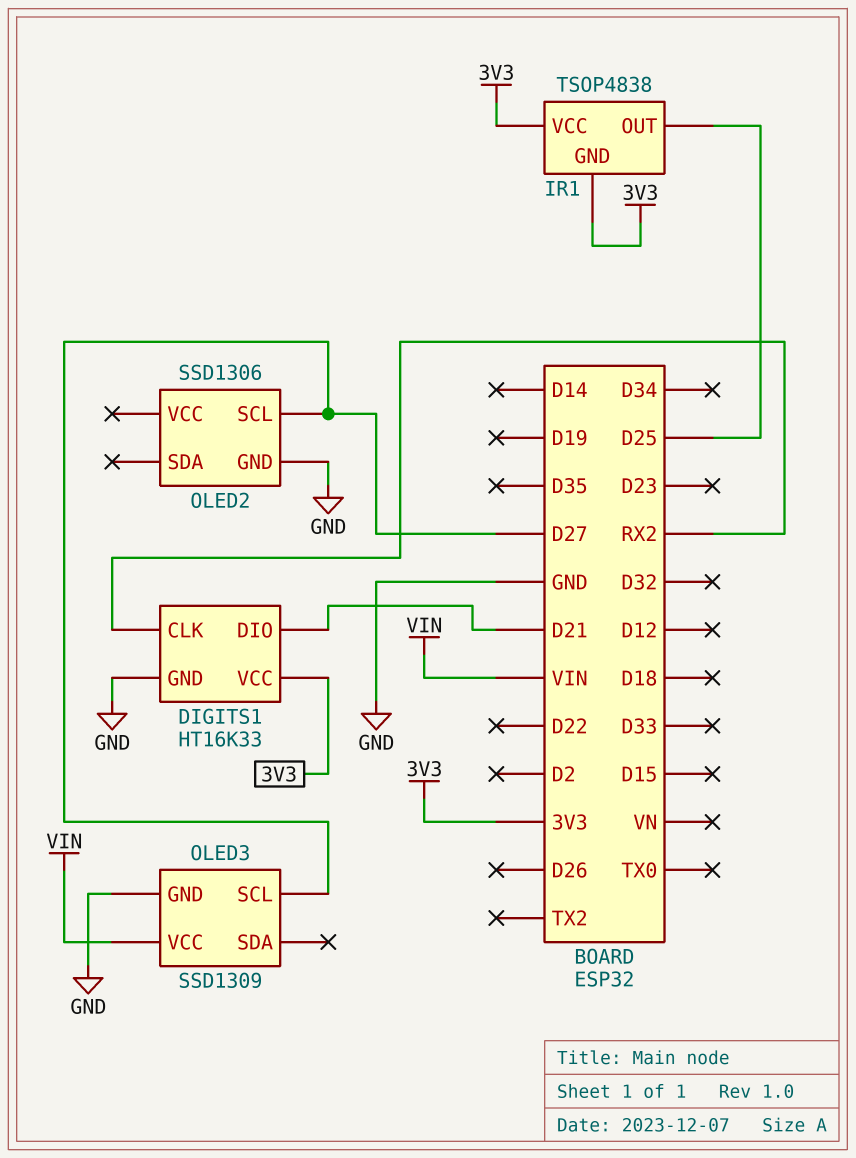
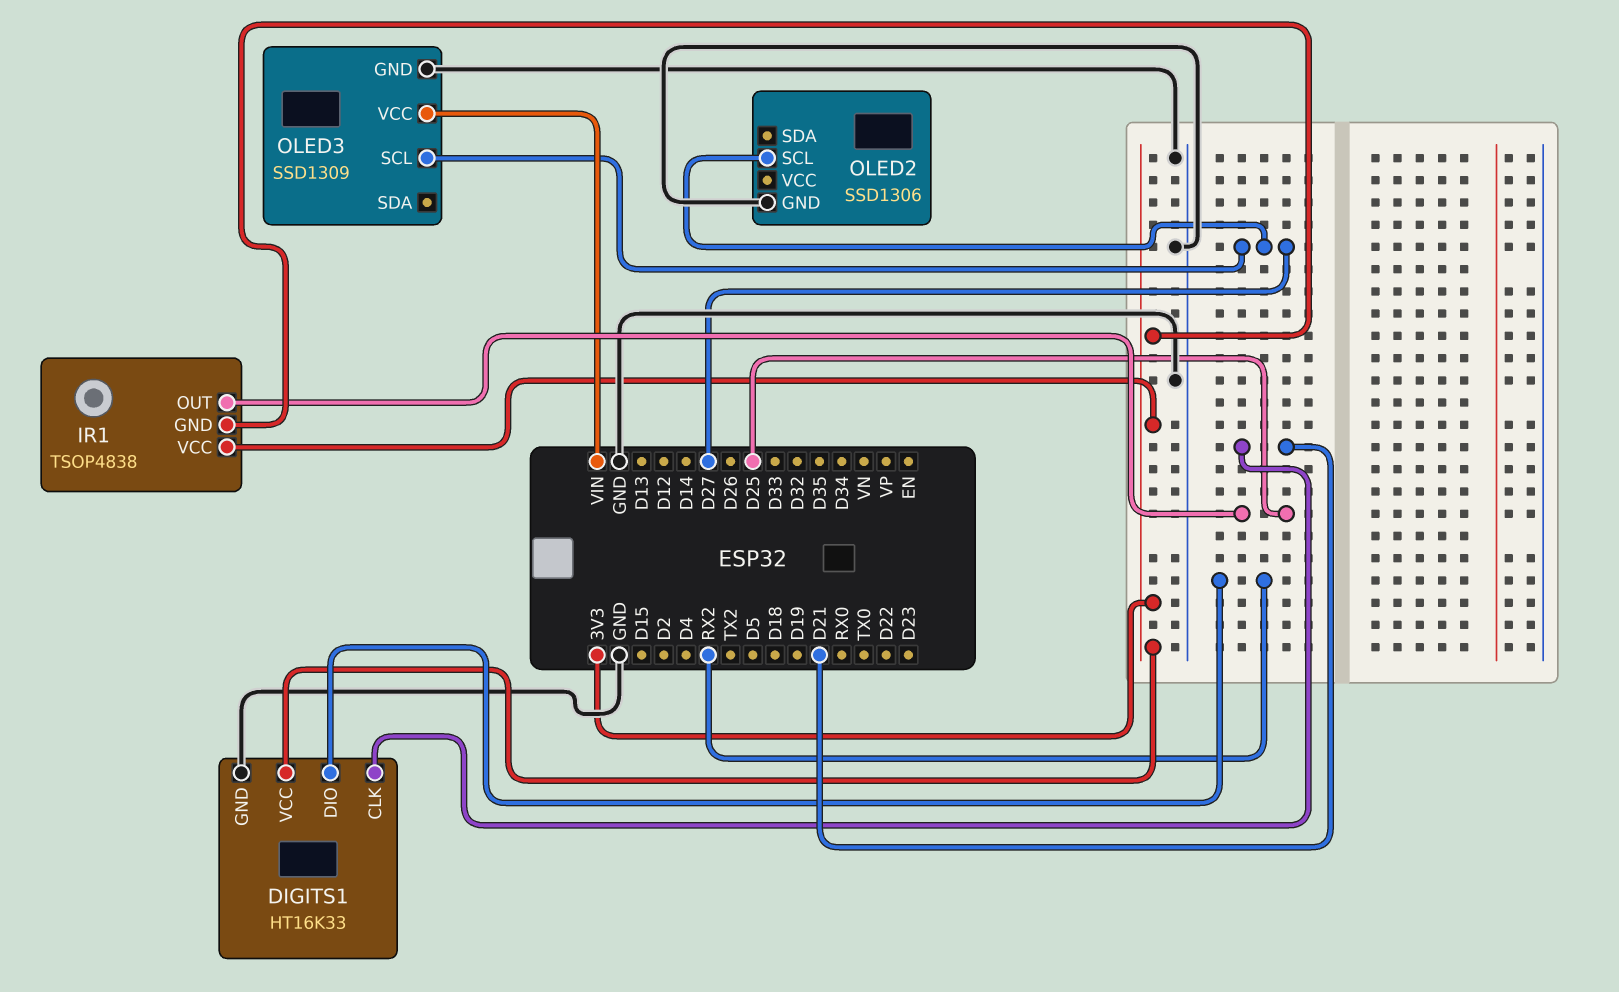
DIGITS1 pin CLK: RX2 -> D21
DIGITS1 pin DIO: D21 -> RX2

